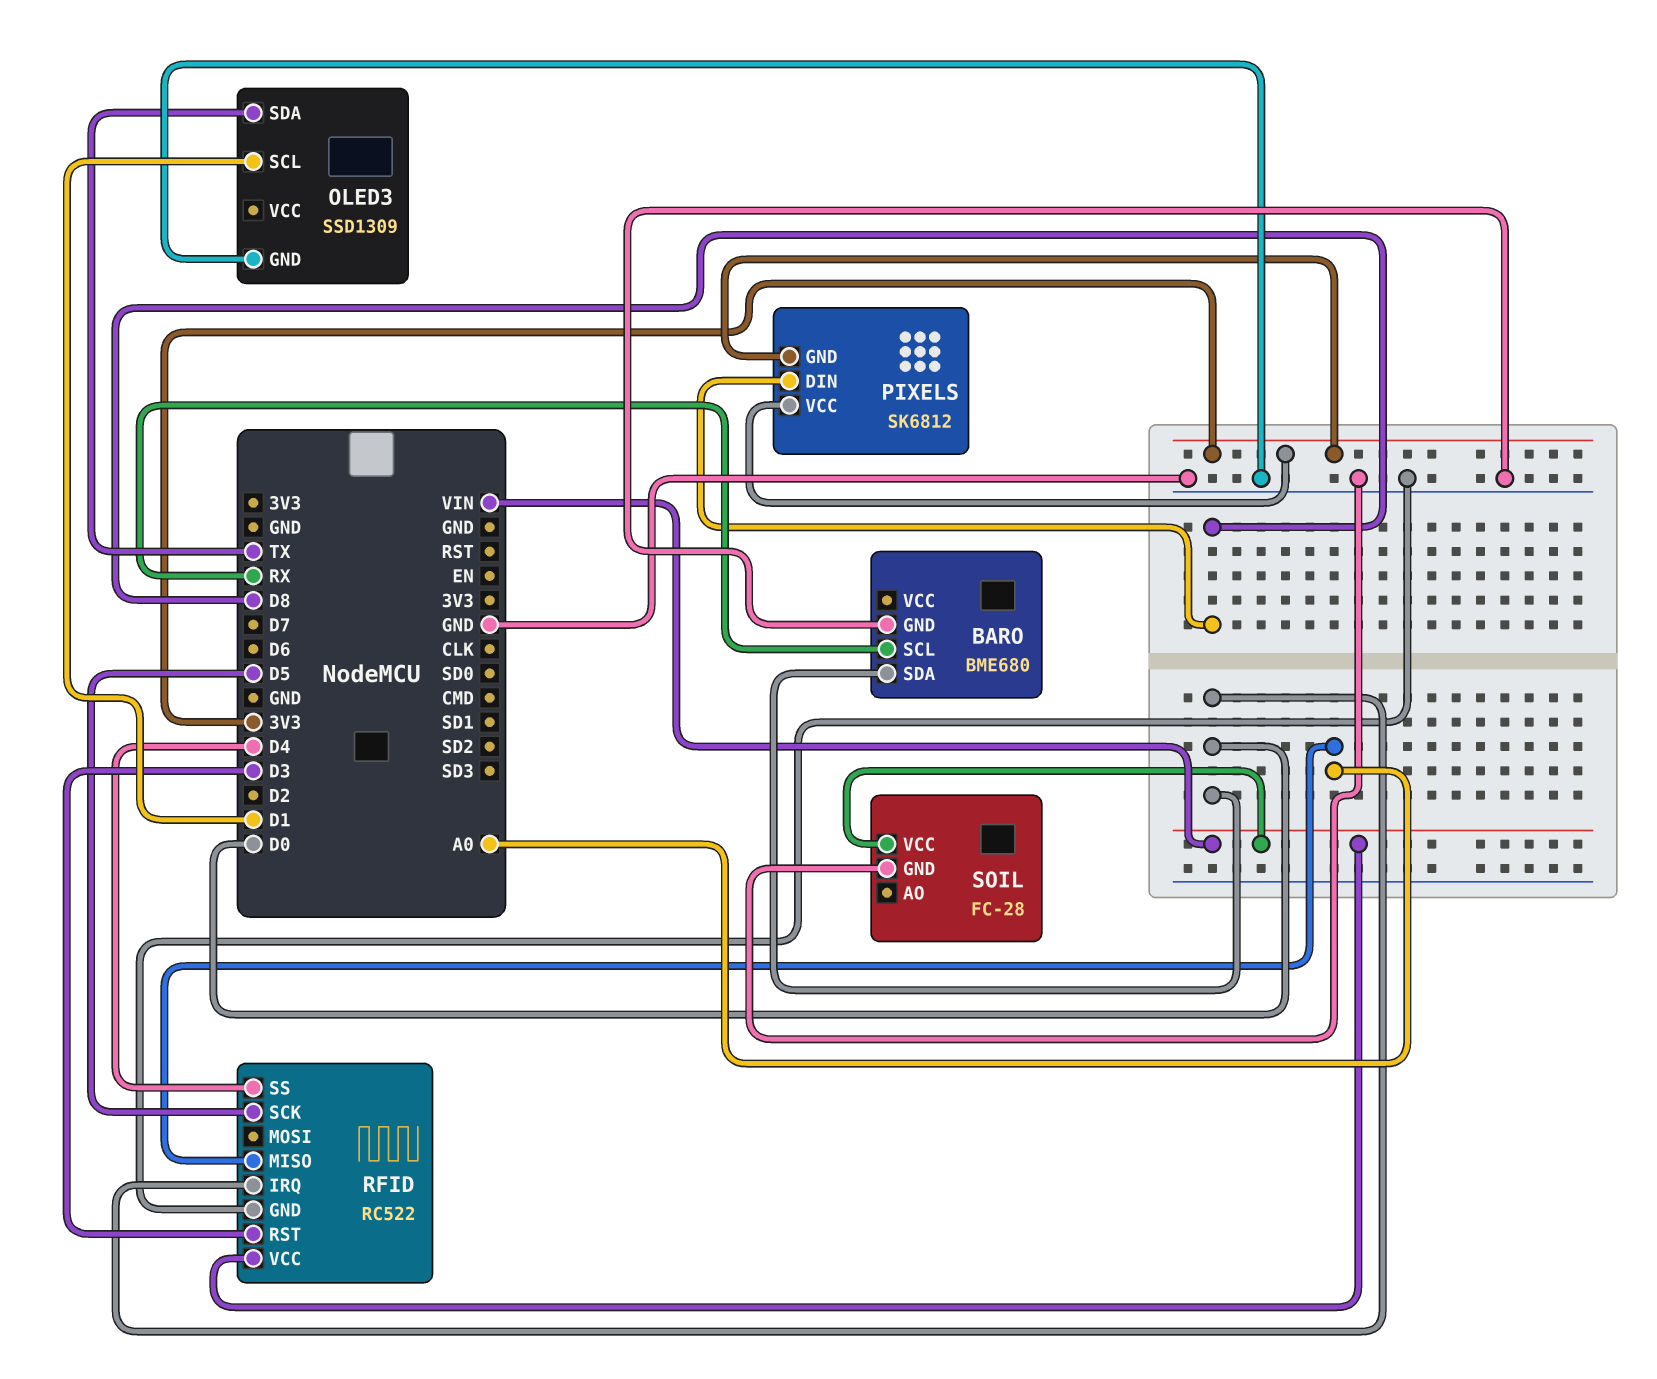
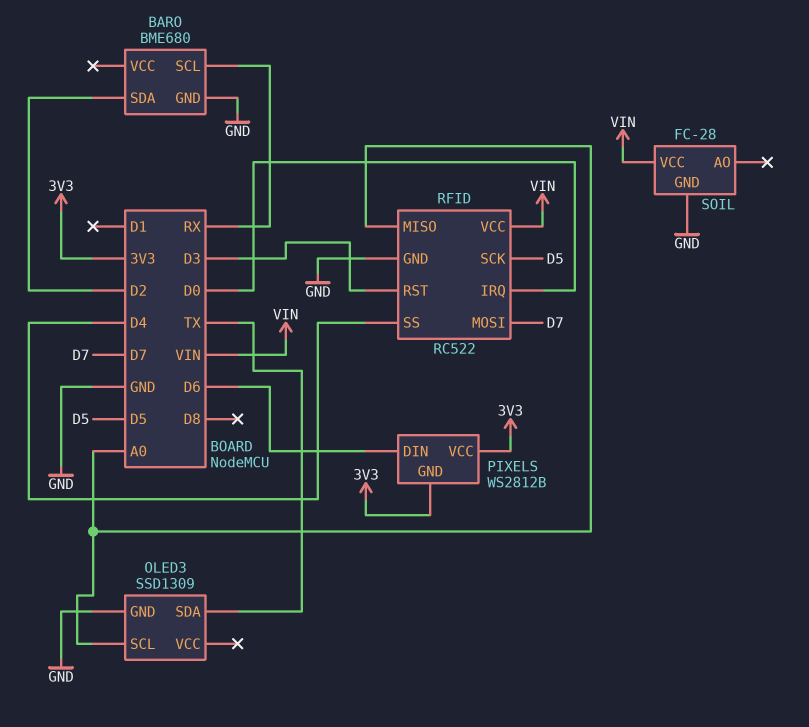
BARO pin SDA: D0 -> D2
OLED3 pin SCL: D1 -> A0
PIXELS: SK6812 -> WS2812B
PIXELS pin DIN: D8 -> D6
RFID pin MOSI: none -> D7

